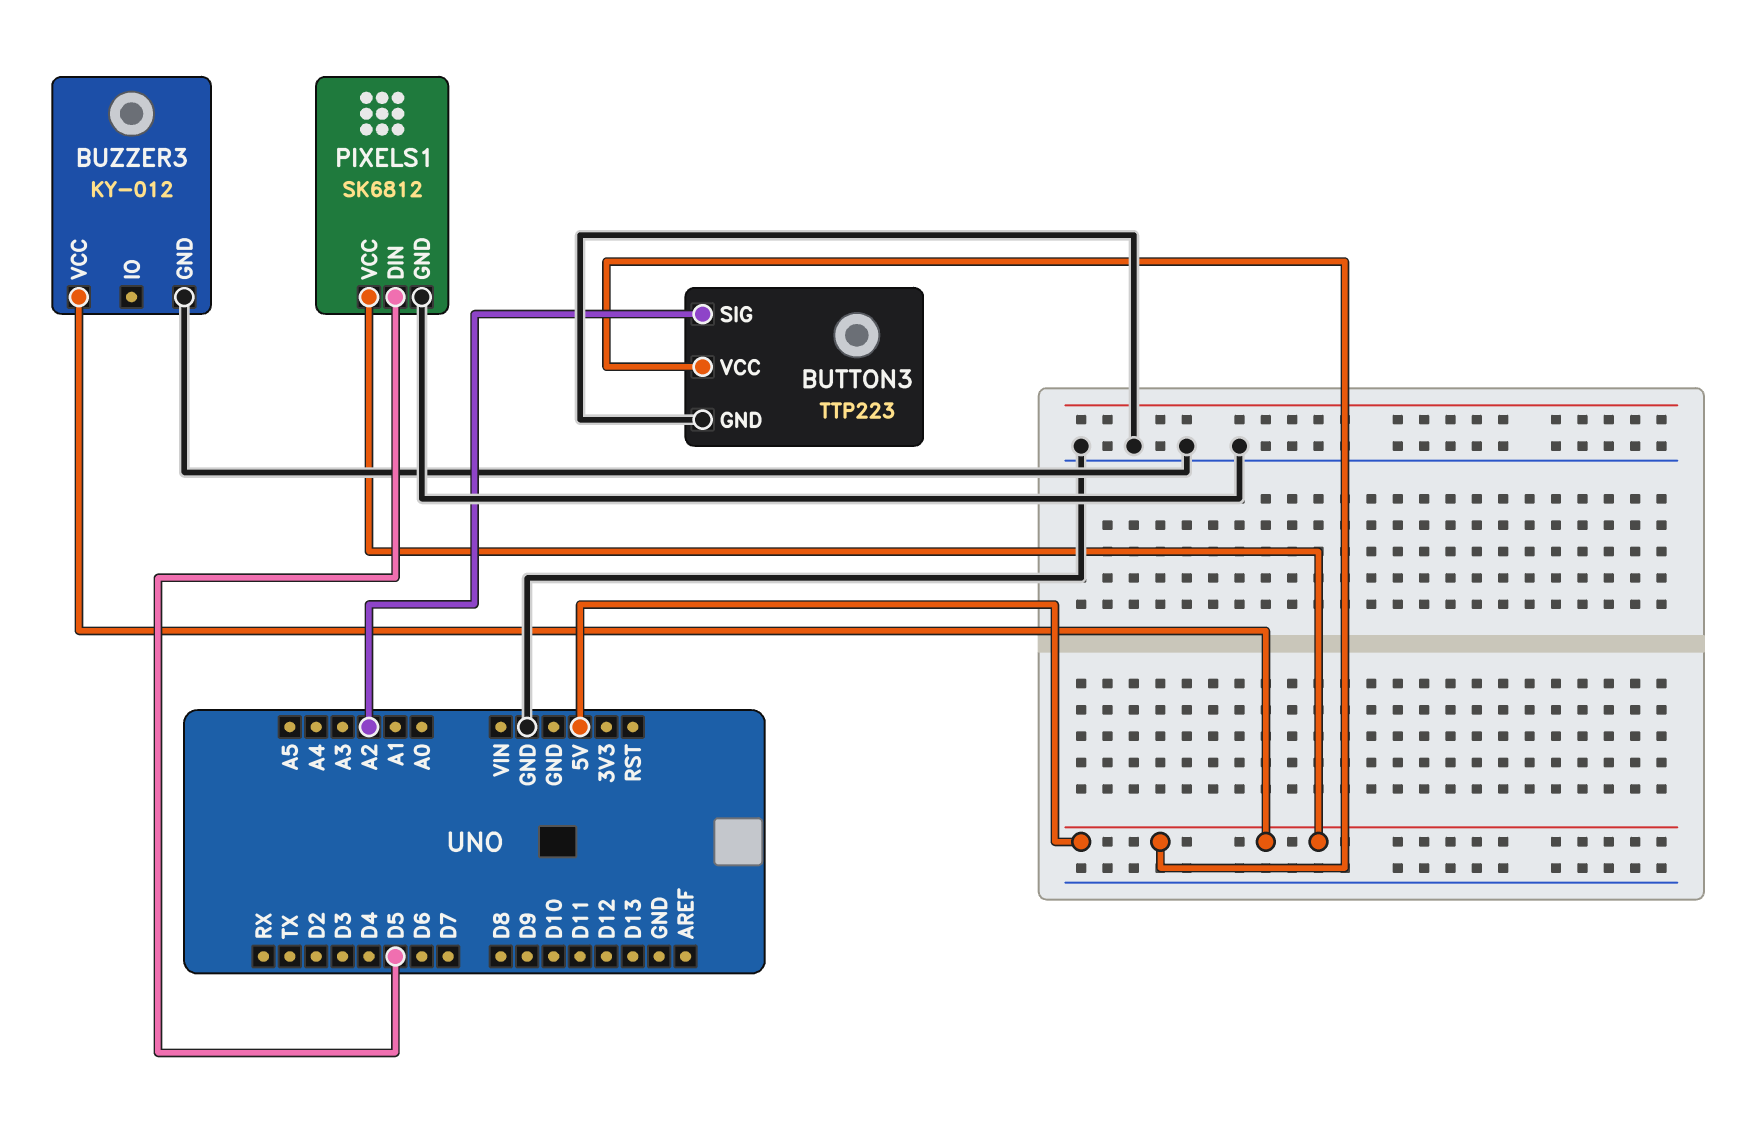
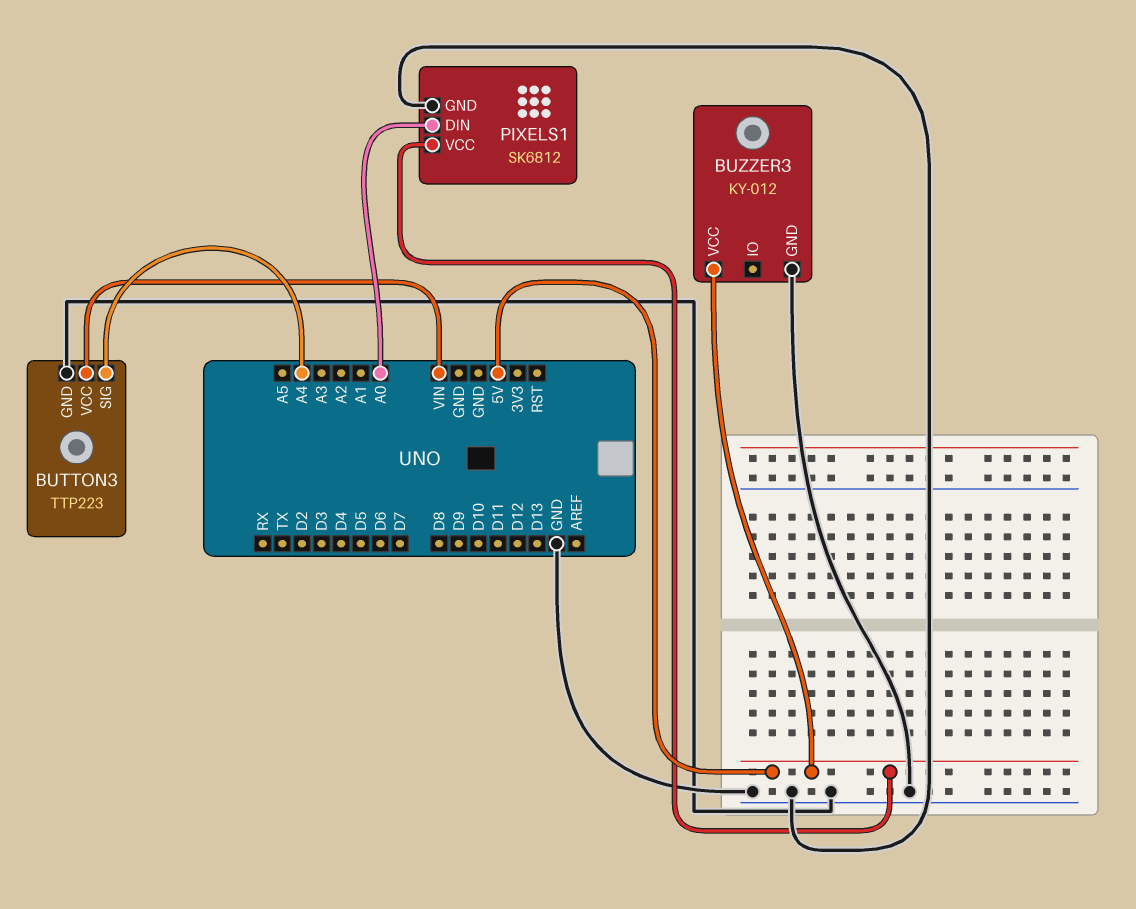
BUTTON3 pin SIG: A2 -> A4
BUTTON3 pin VCC: 5V -> VIN
PIXELS1 pin DIN: D5 -> A0

